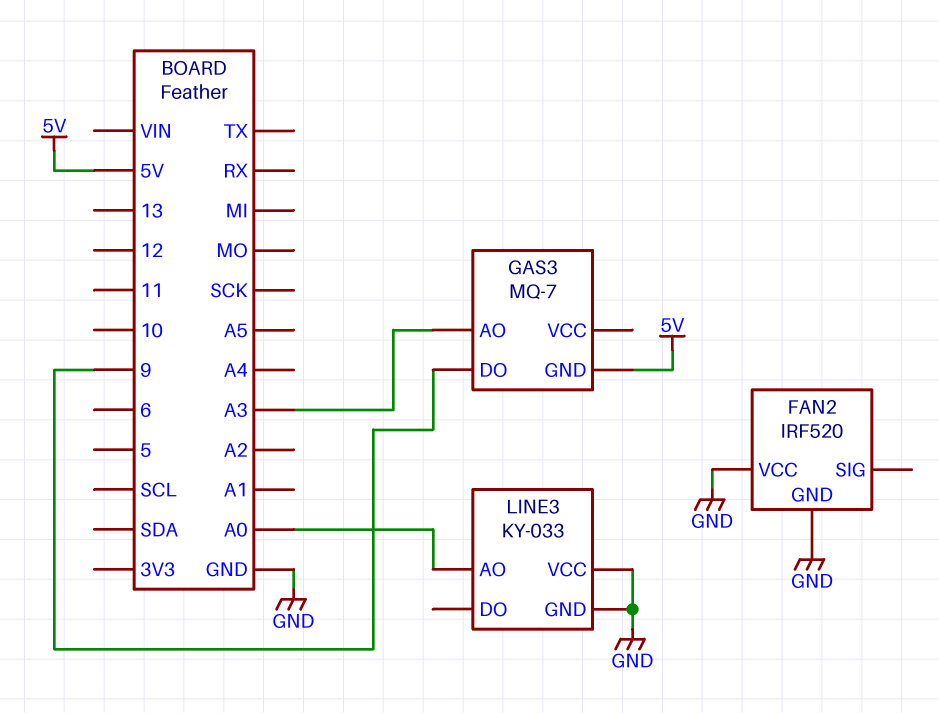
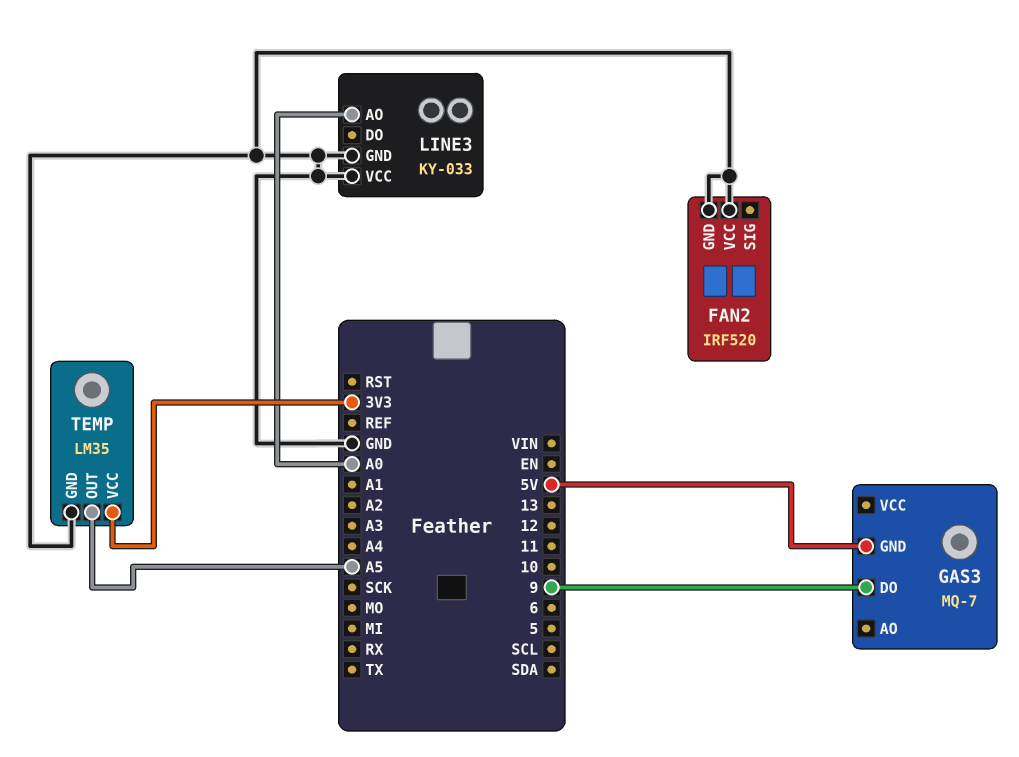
GAS3 pin AO: A3 -> none
TEMP: none -> LM35
TEMP pin GND: none -> GND
TEMP pin OUT: none -> A5
TEMP pin VCC: none -> 3V3

